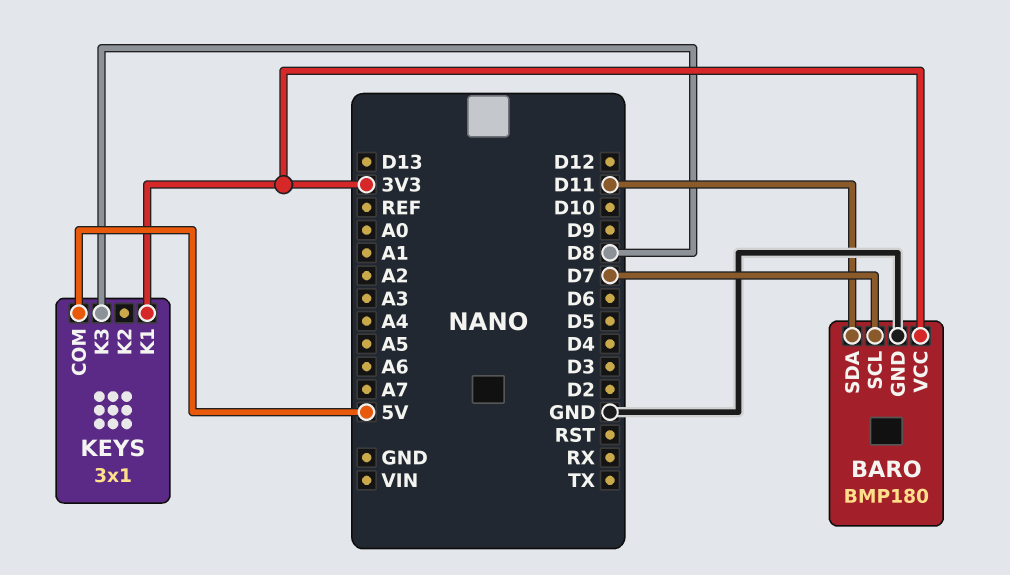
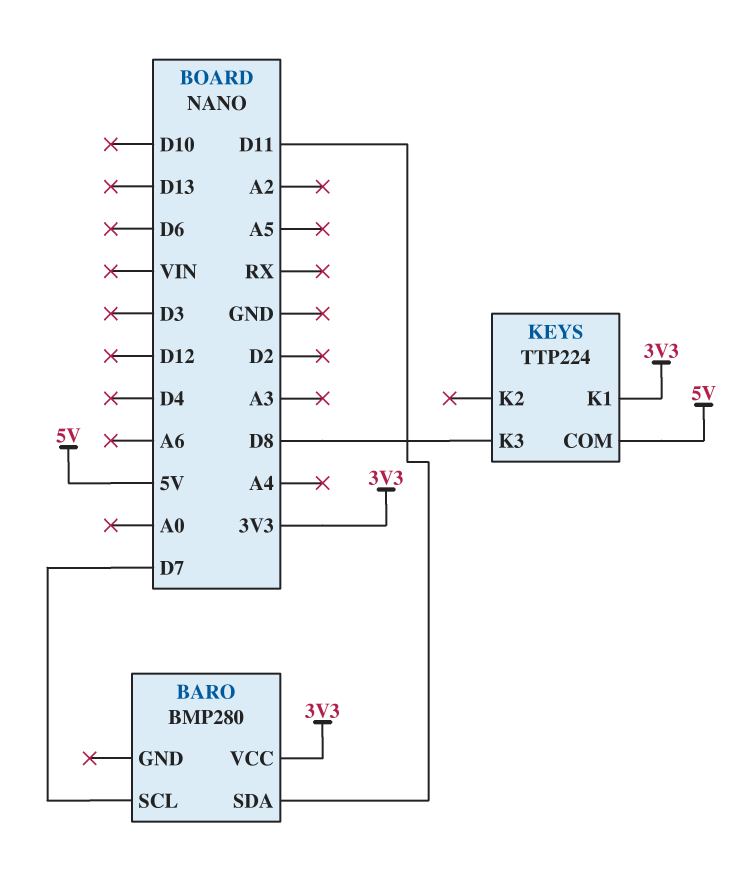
BARO: BMP180 -> BMP280
BARO pin GND: GND -> none
KEYS: 3x1 -> TTP224

